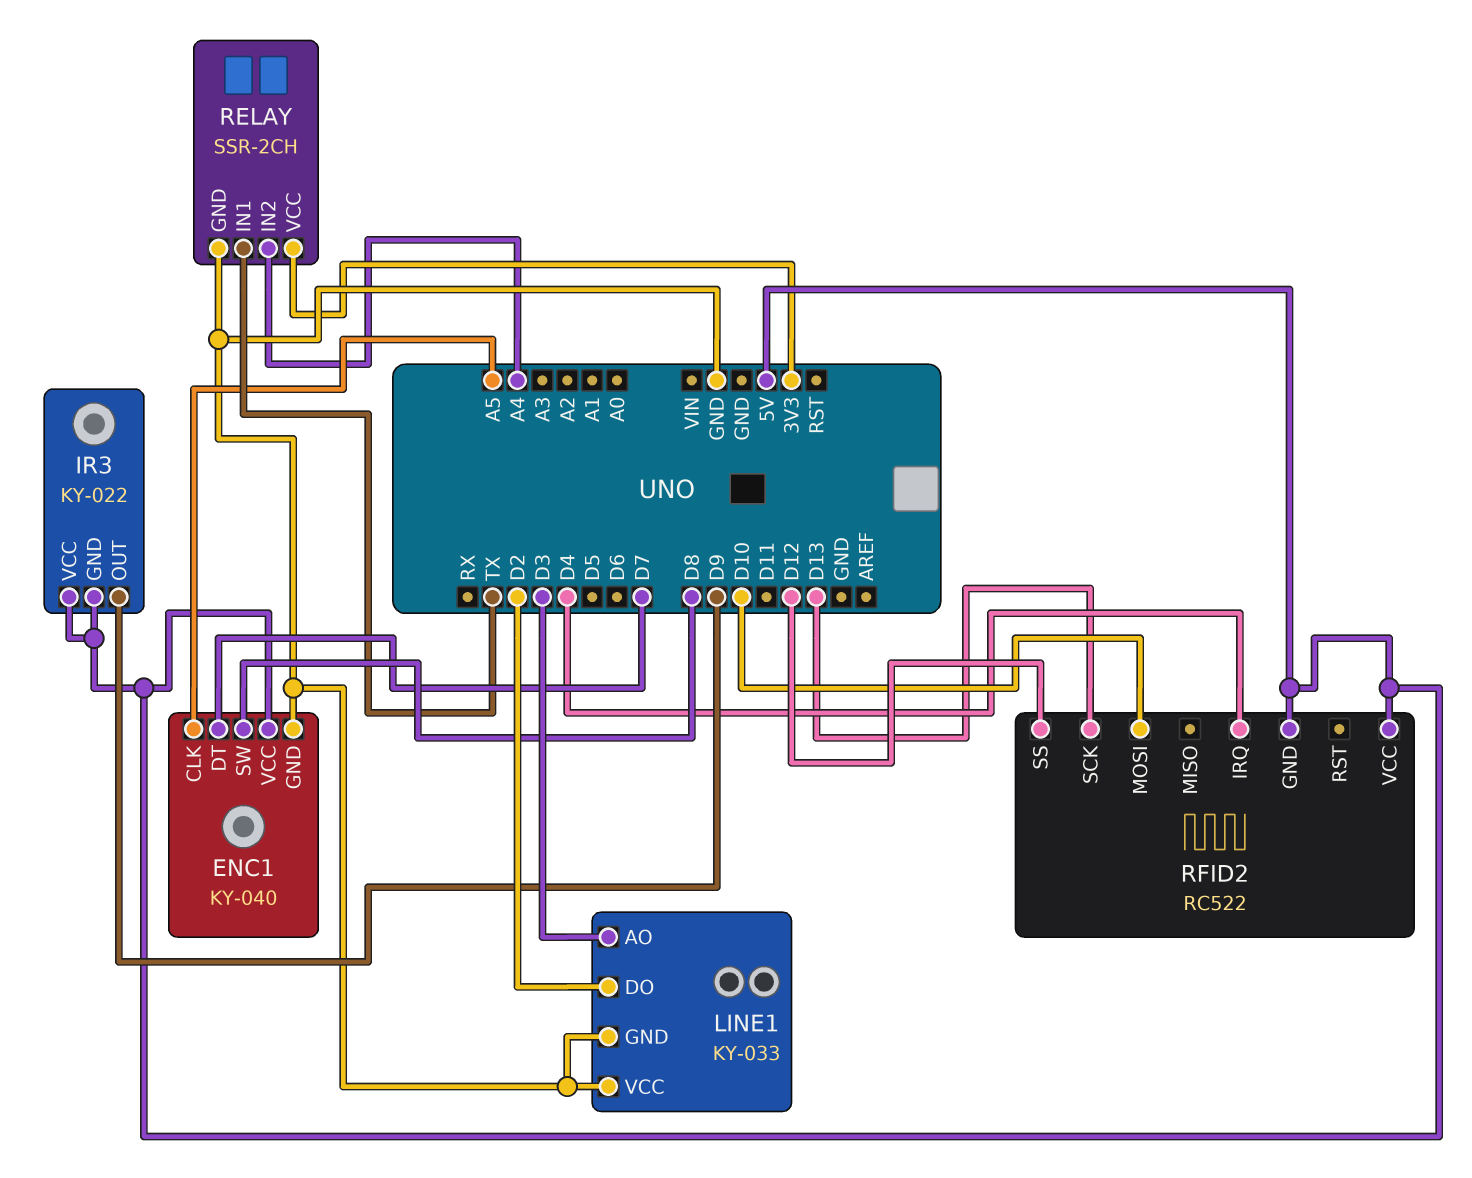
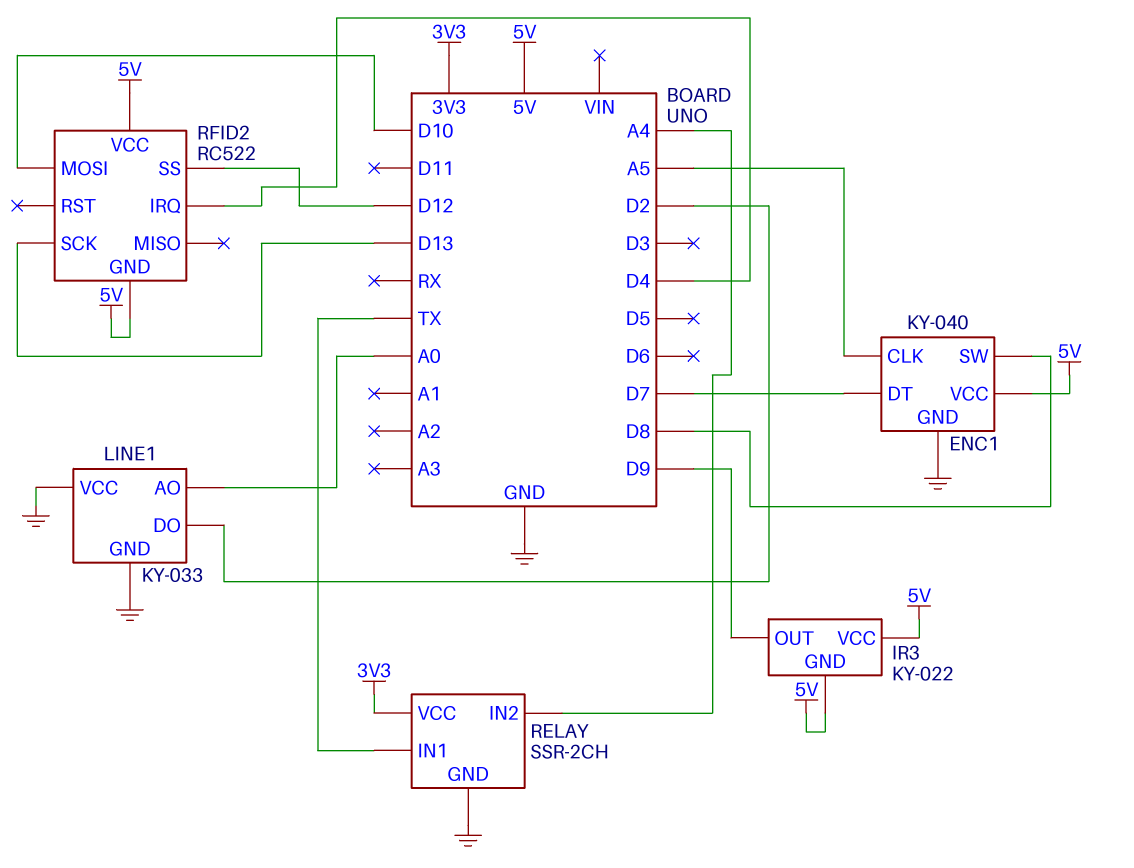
LINE1 pin AO: D3 -> A0

